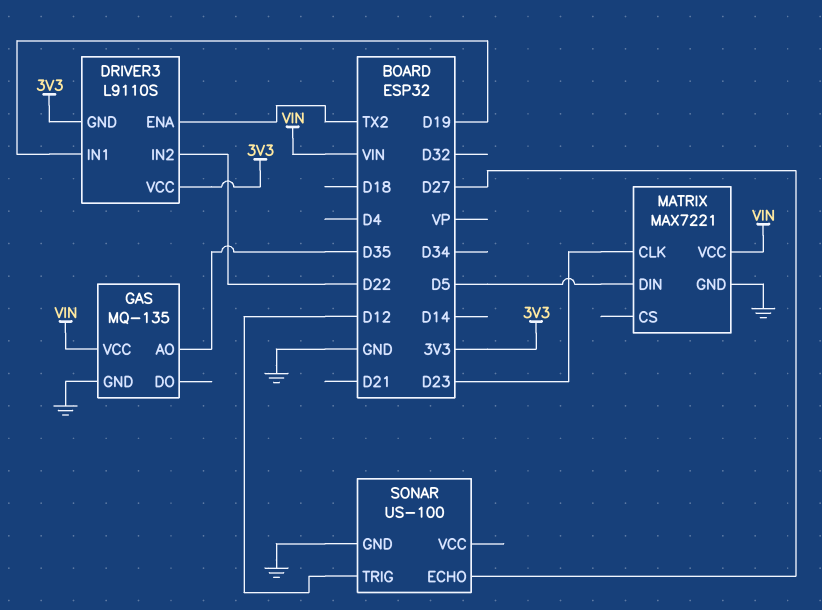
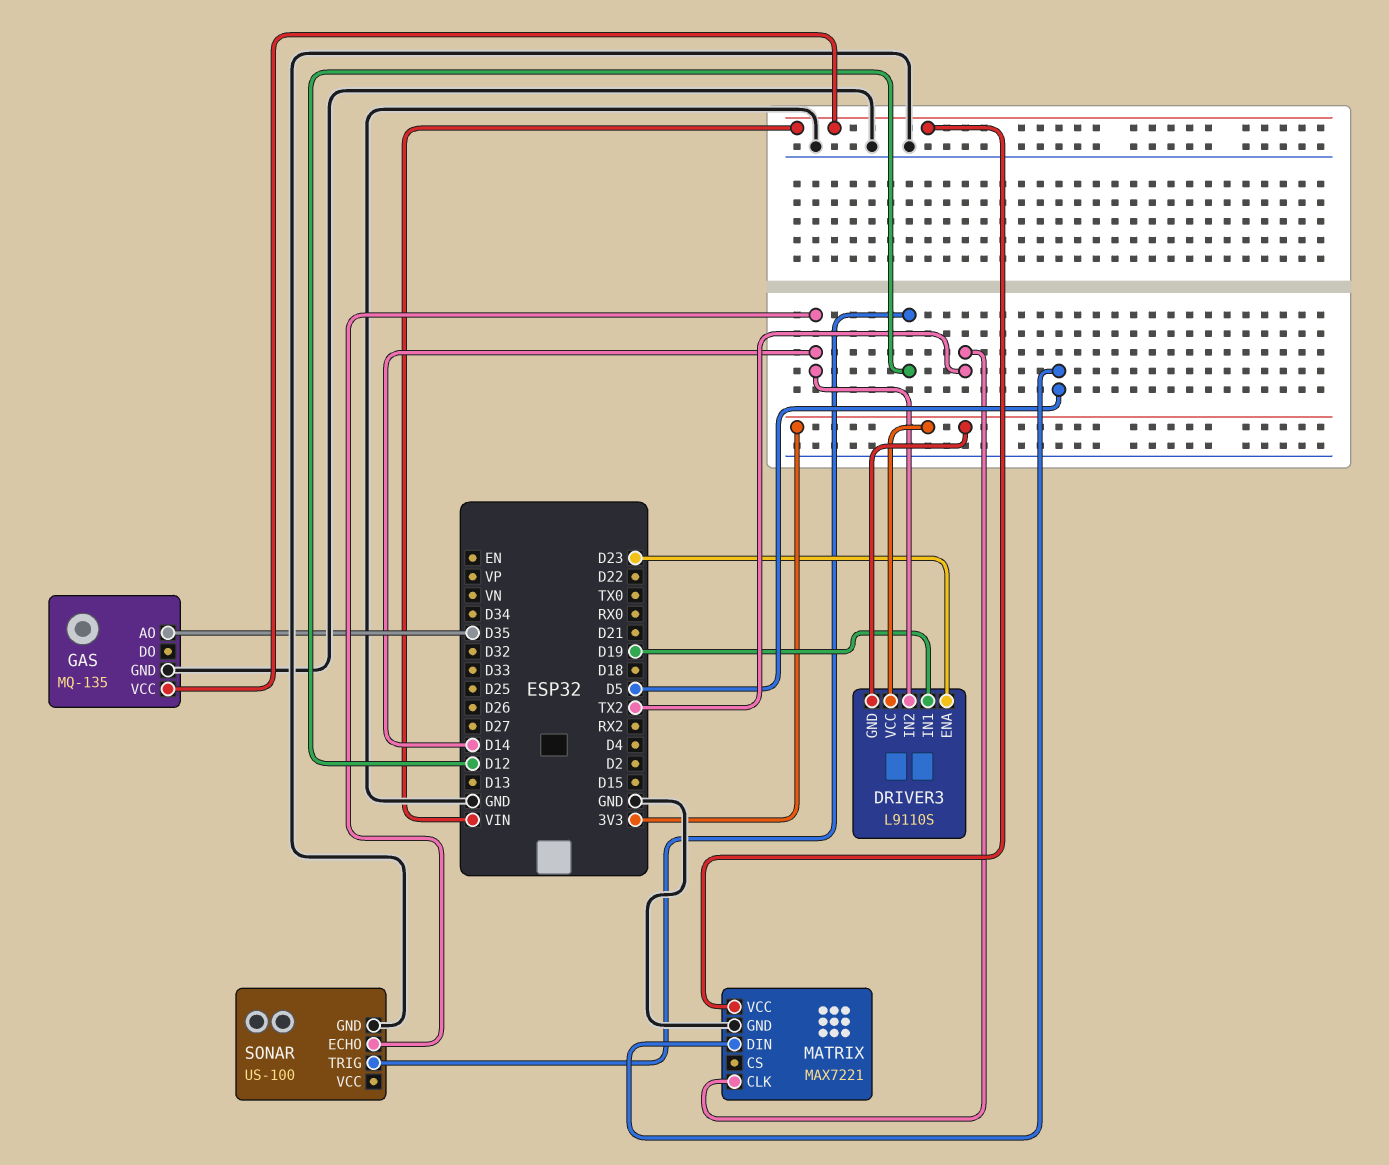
DRIVER3 pin ENA: TX2 -> D23
DRIVER3 pin IN2: D22 -> D14
MATRIX pin CLK: D23 -> TX2
SONAR pin ECHO: D27 -> D14

